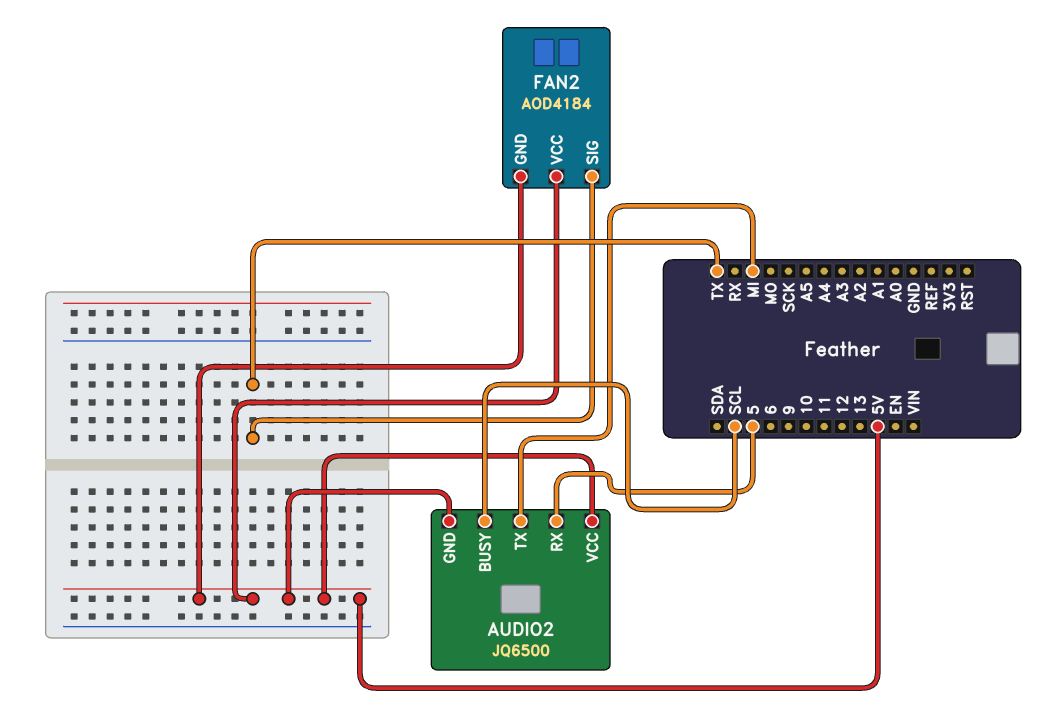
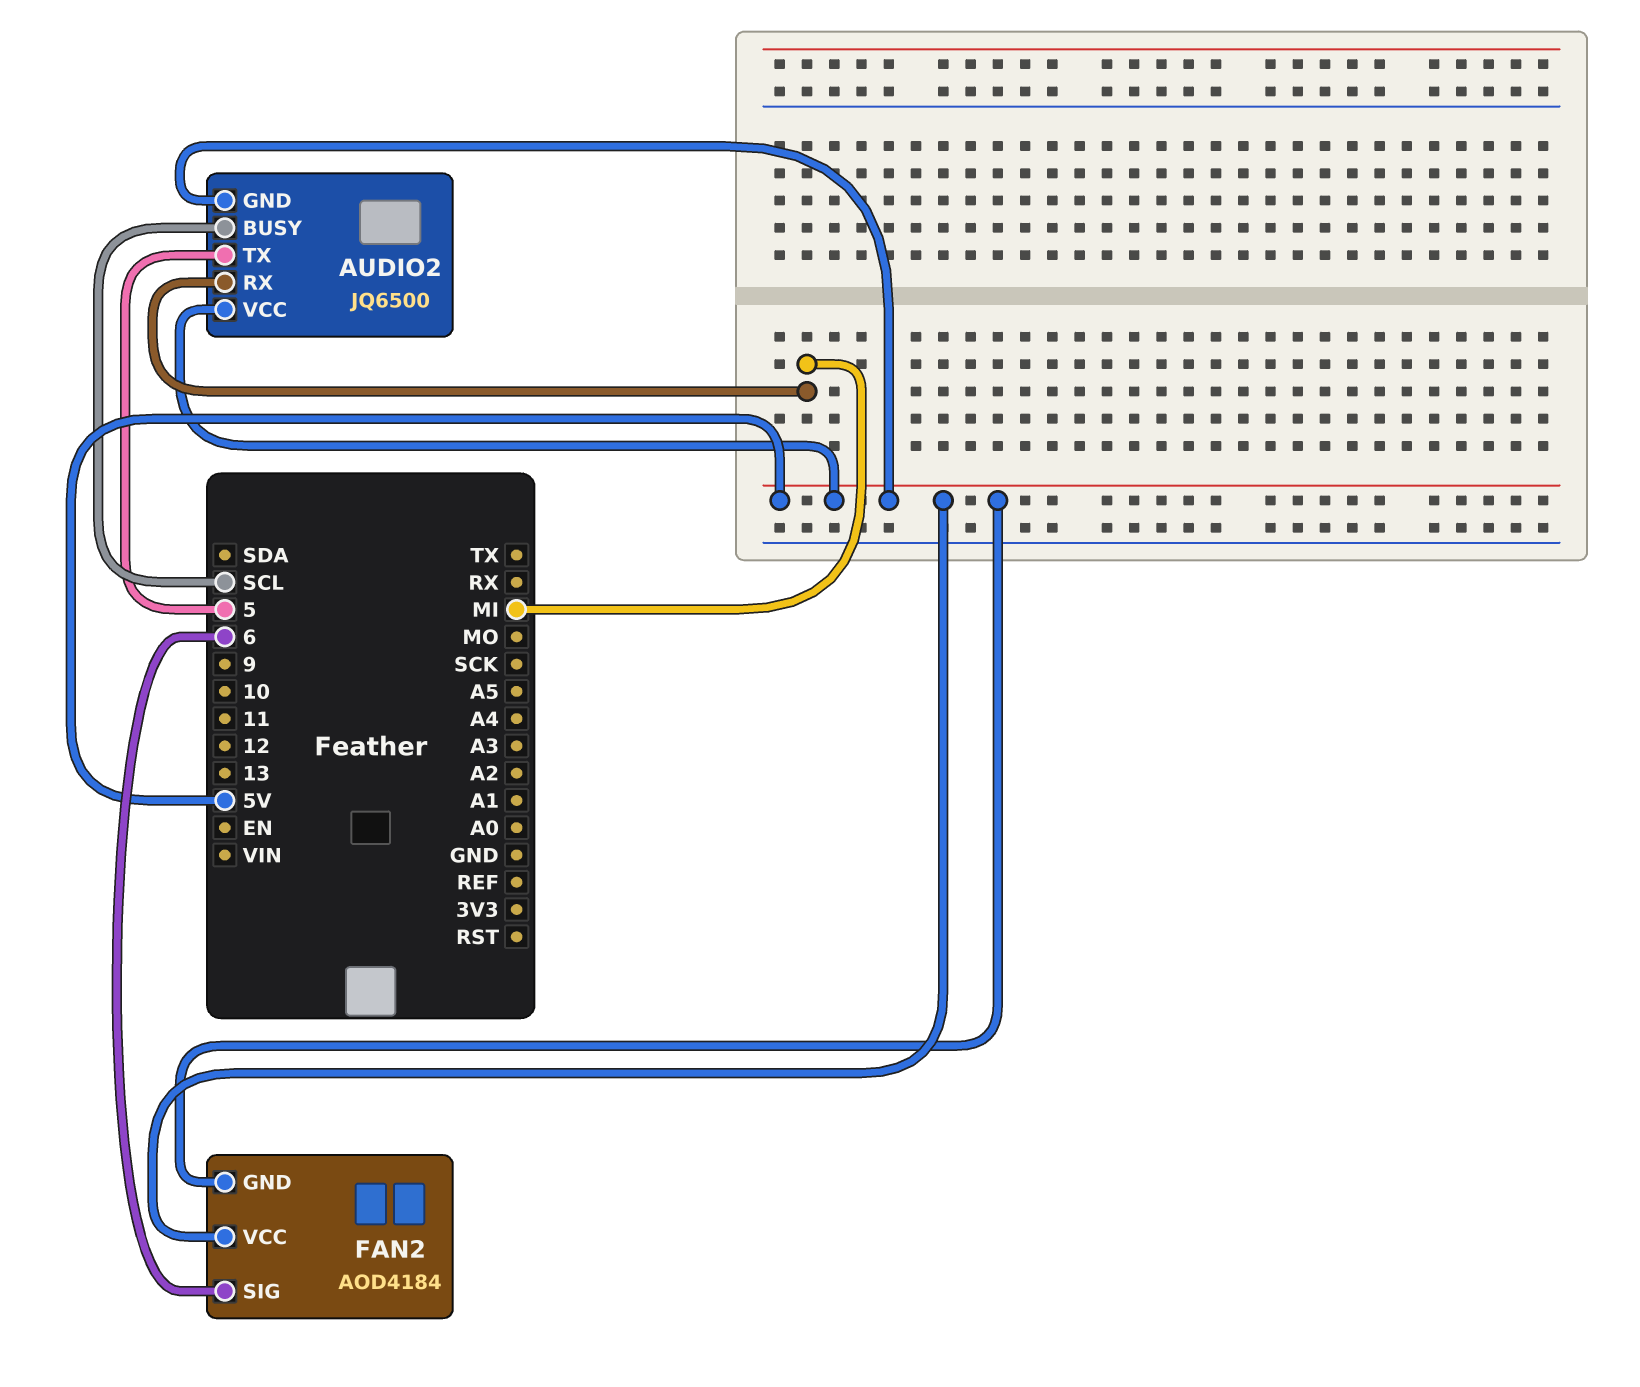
AUDIO2 pin RX: 5 -> MI
AUDIO2 pin TX: MI -> 5
FAN2 pin SIG: TX -> 6

